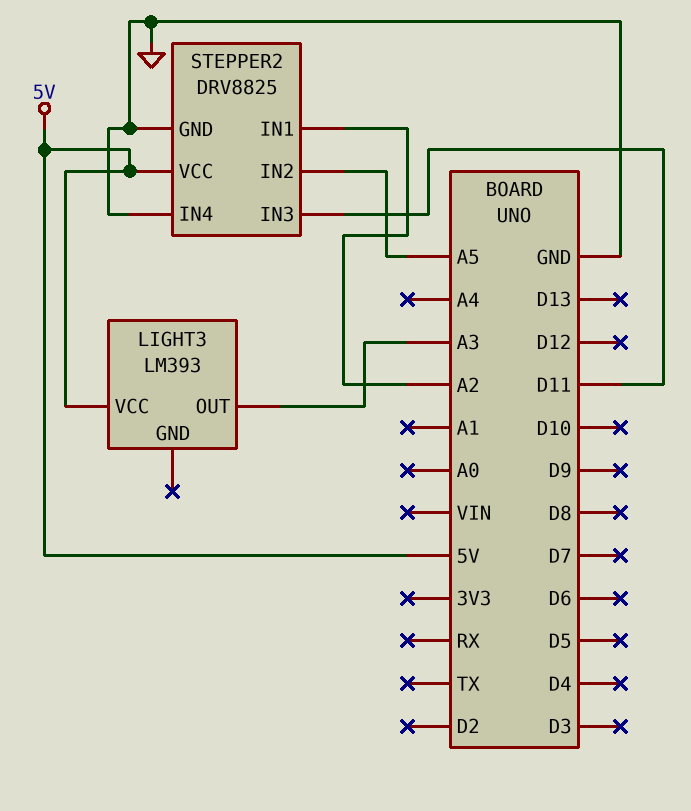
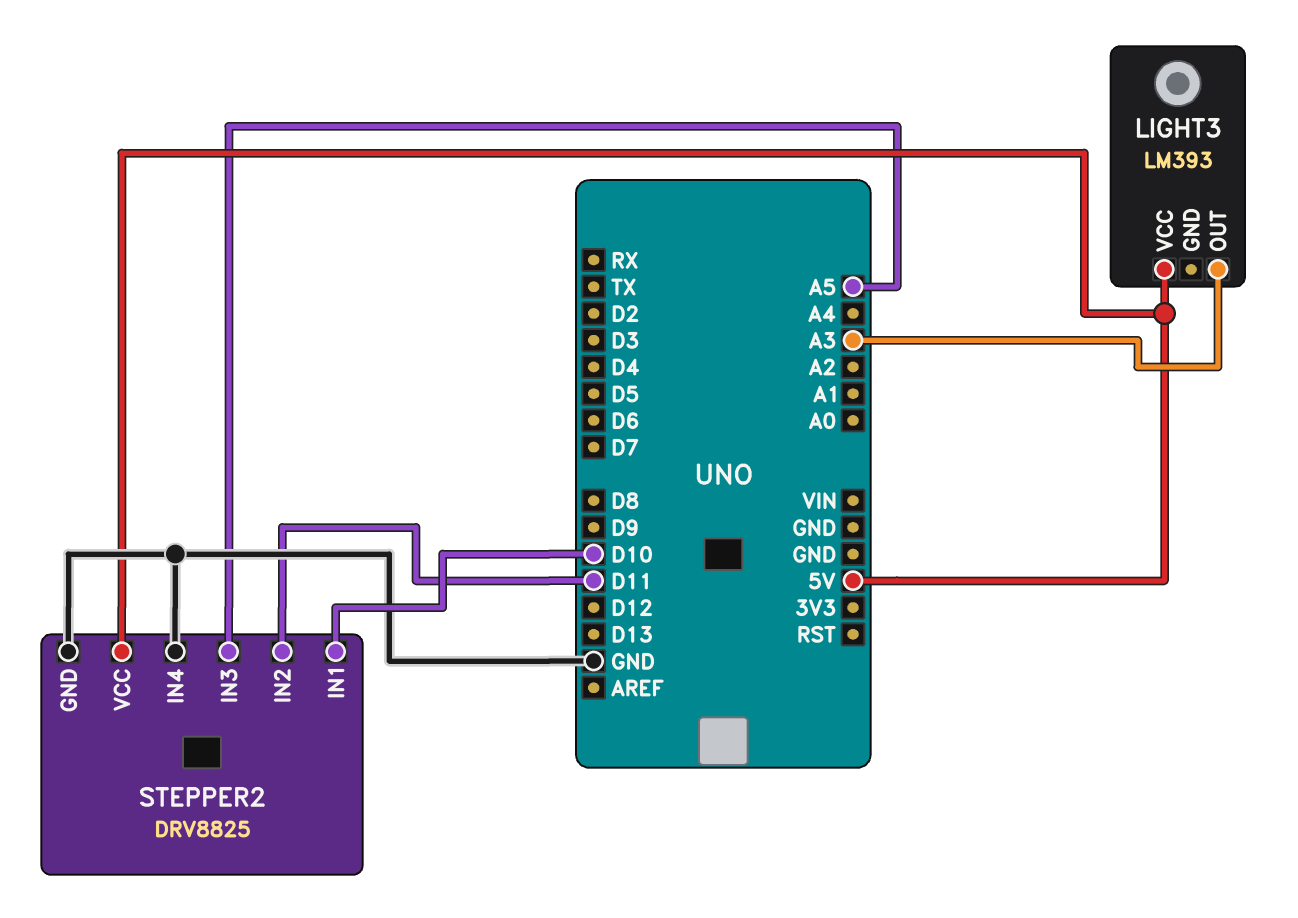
STEPPER2 pin IN1: A2 -> D10
STEPPER2 pin IN2: A5 -> D11
STEPPER2 pin IN3: D11 -> A5

